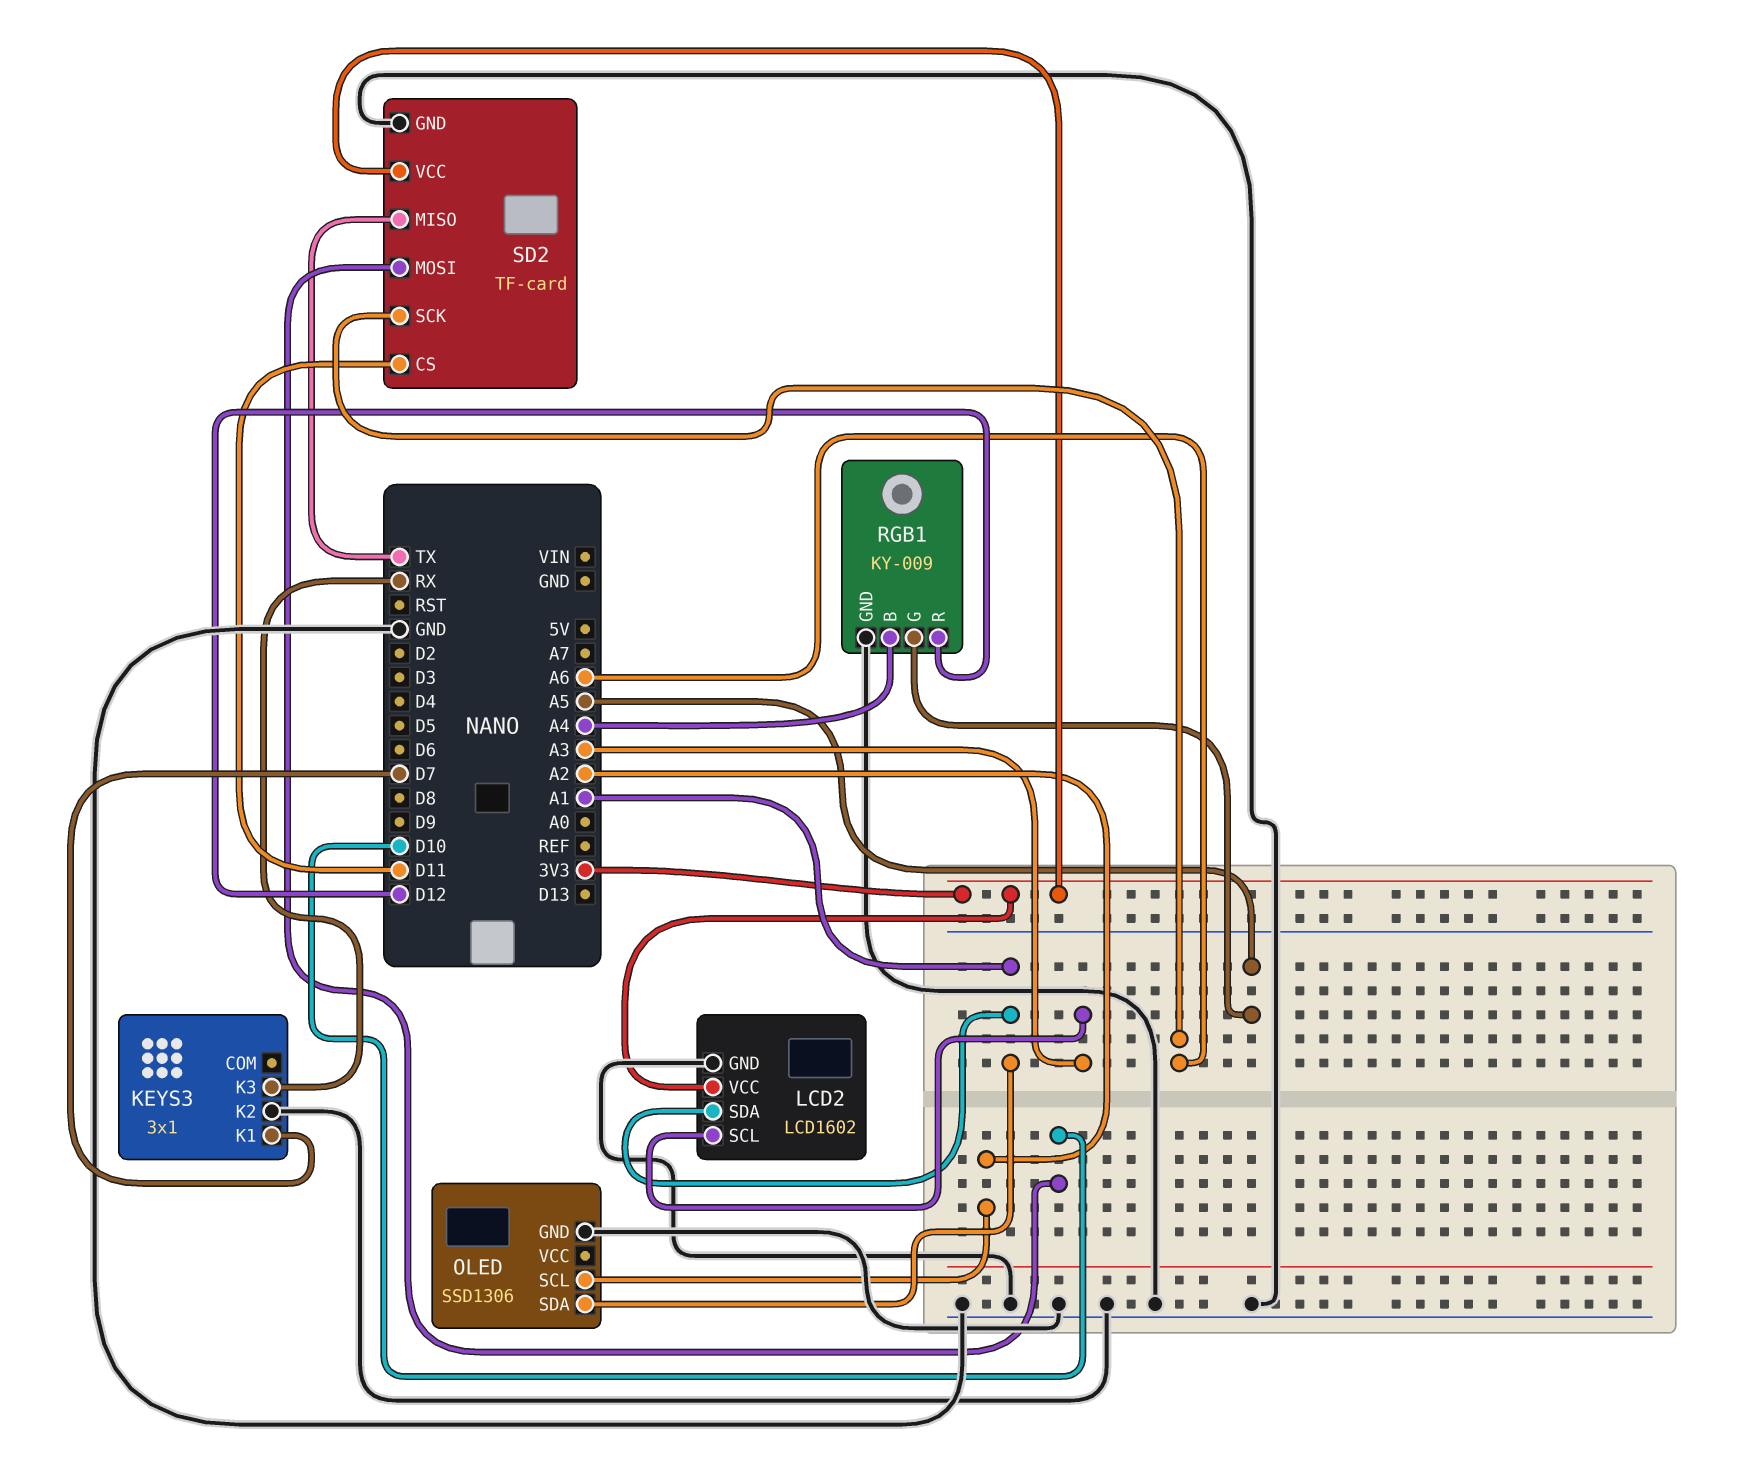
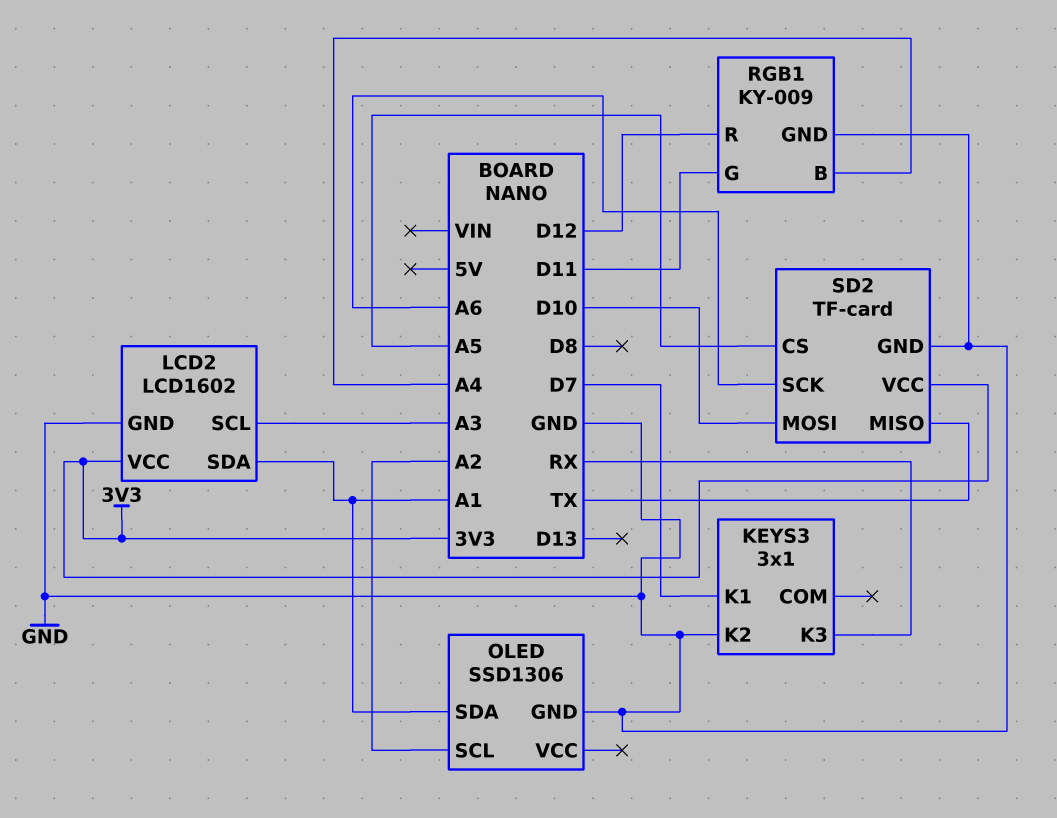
RGB1 pin G: A5 -> D11
SD2 pin CS: D11 -> A5

